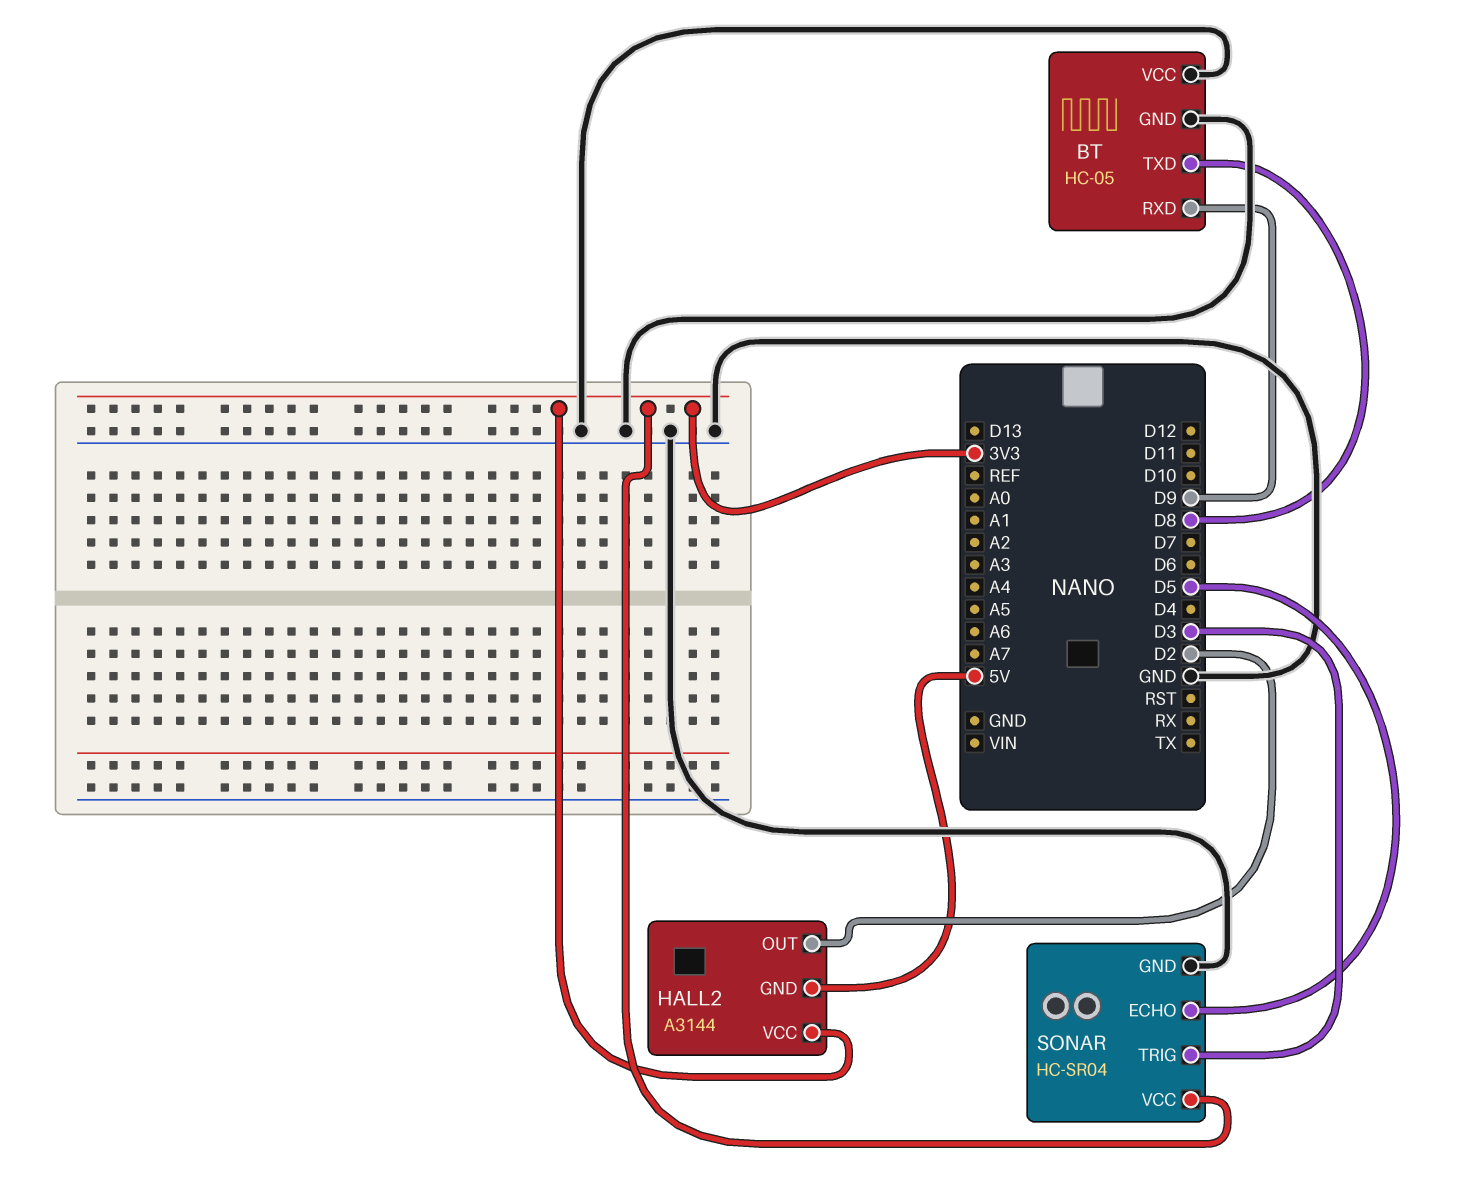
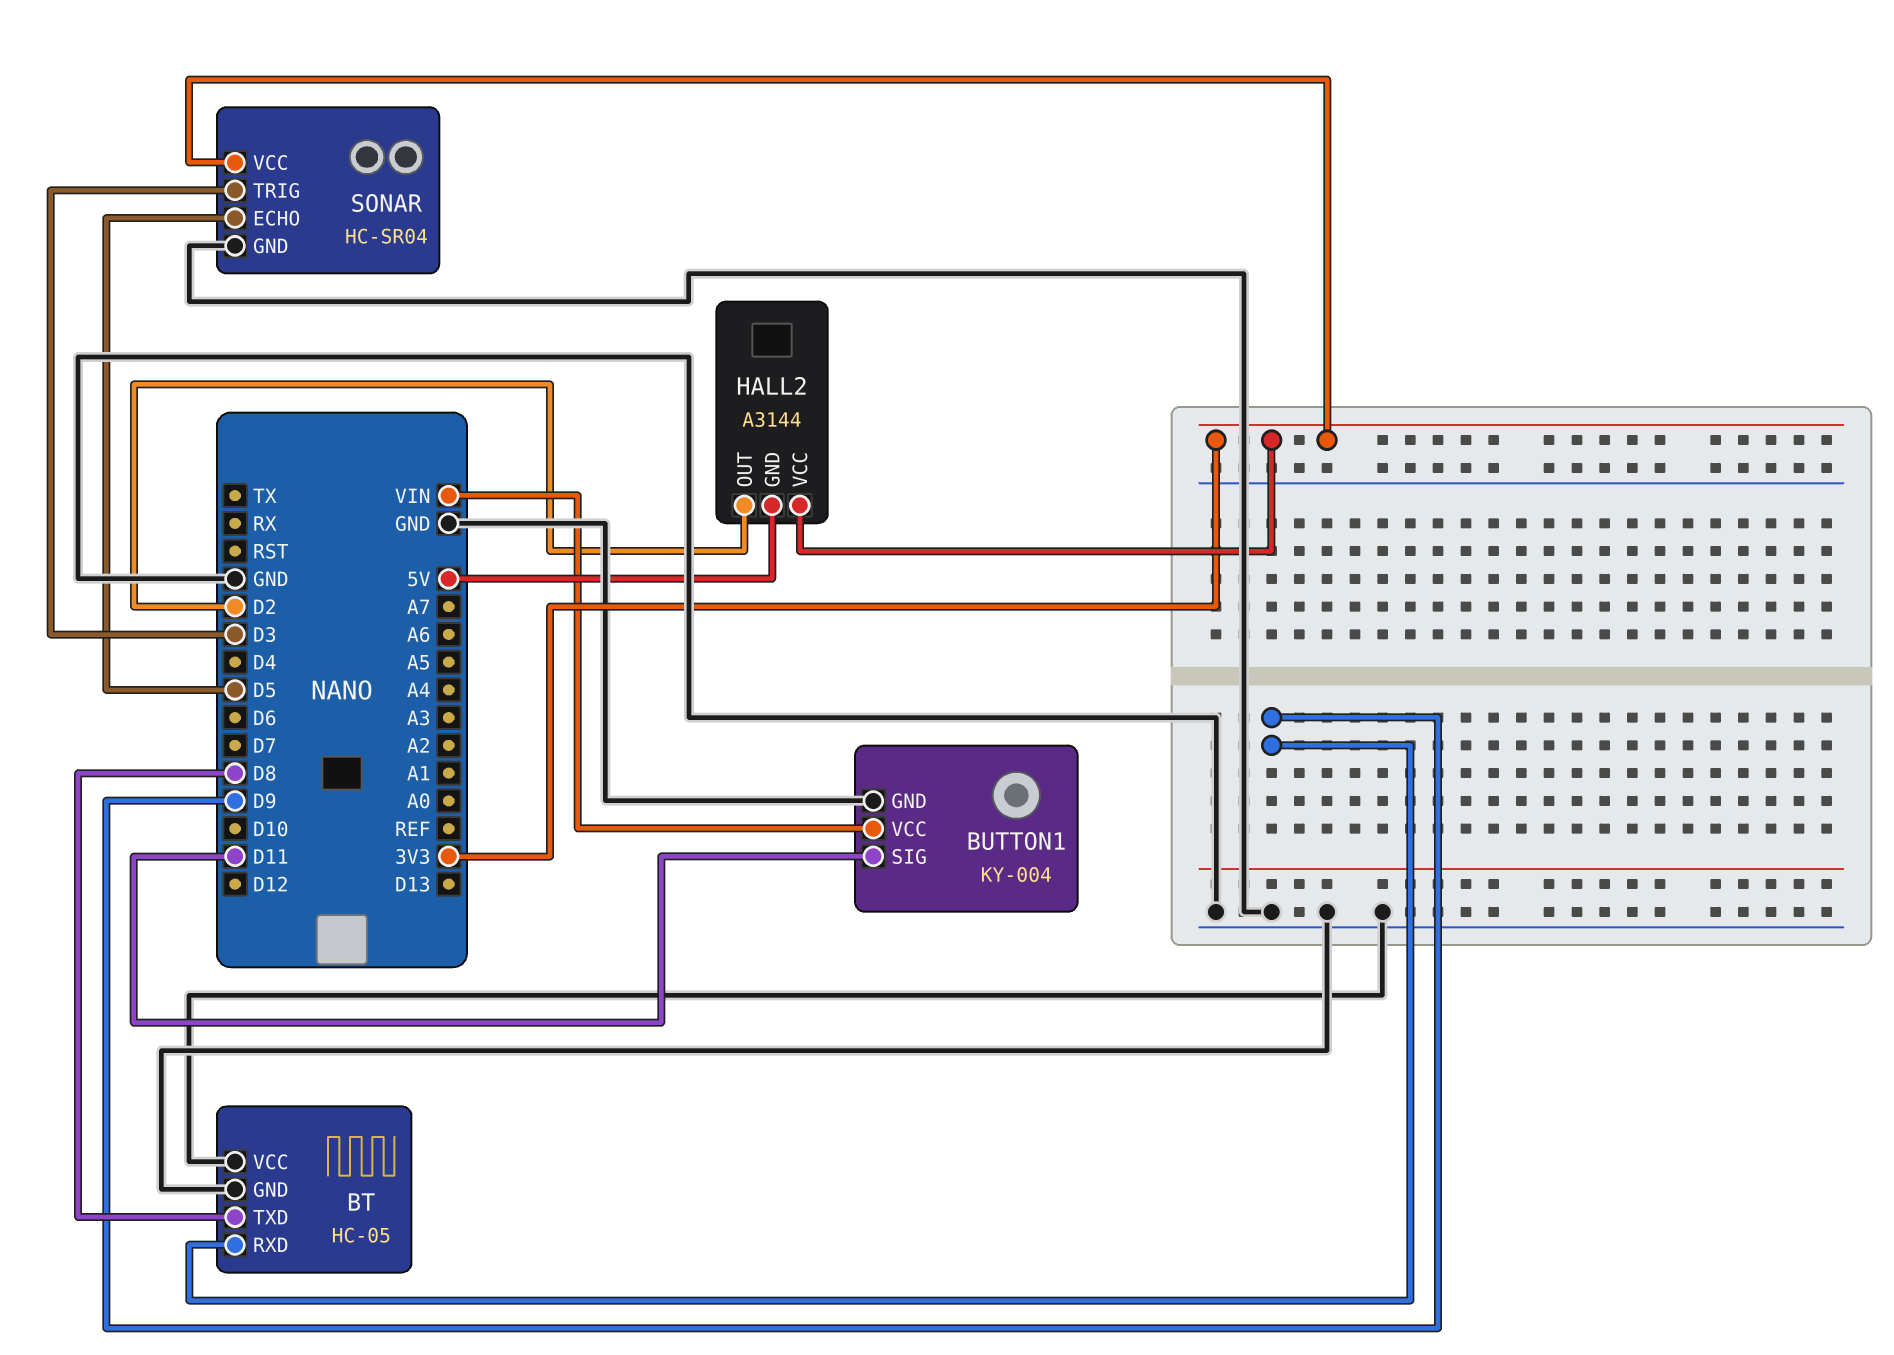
BUTTON1: none -> KY-004
BUTTON1 pin GND: none -> GND
BUTTON1 pin SIG: none -> D11
BUTTON1 pin VCC: none -> VIN

